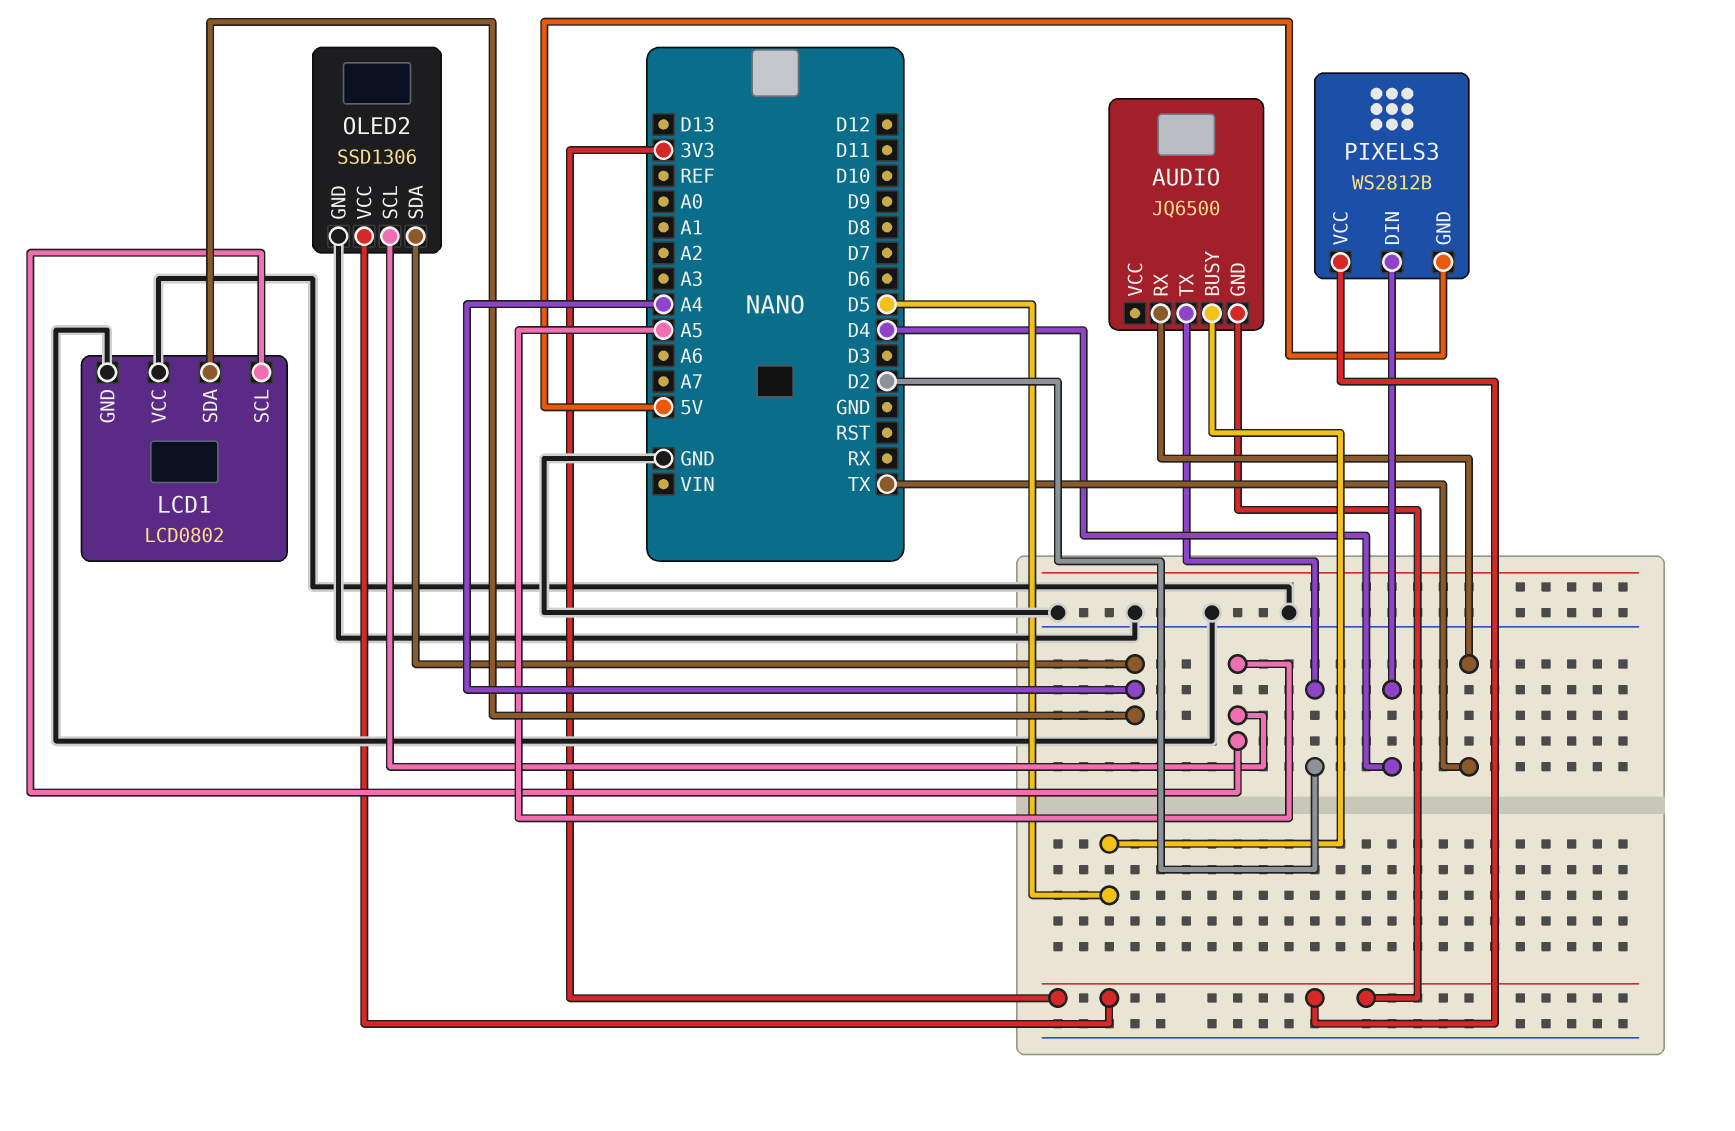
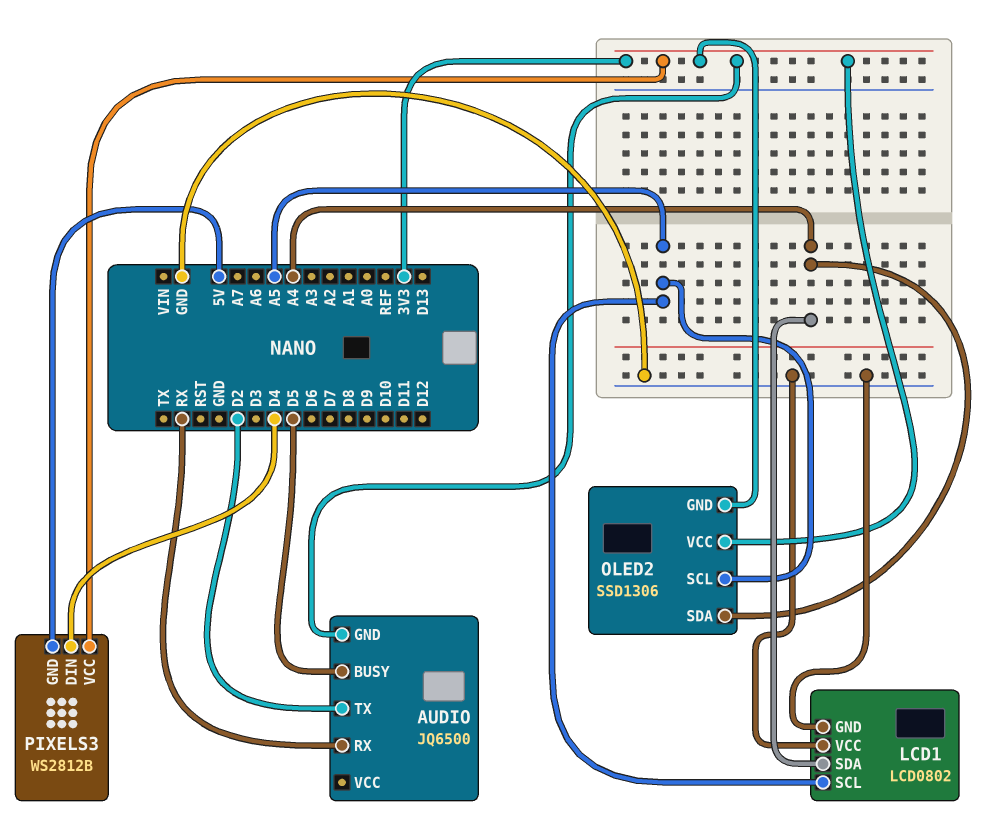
AUDIO pin RX: TX -> RX
OLED2 pin GND: GND -> 3V3

